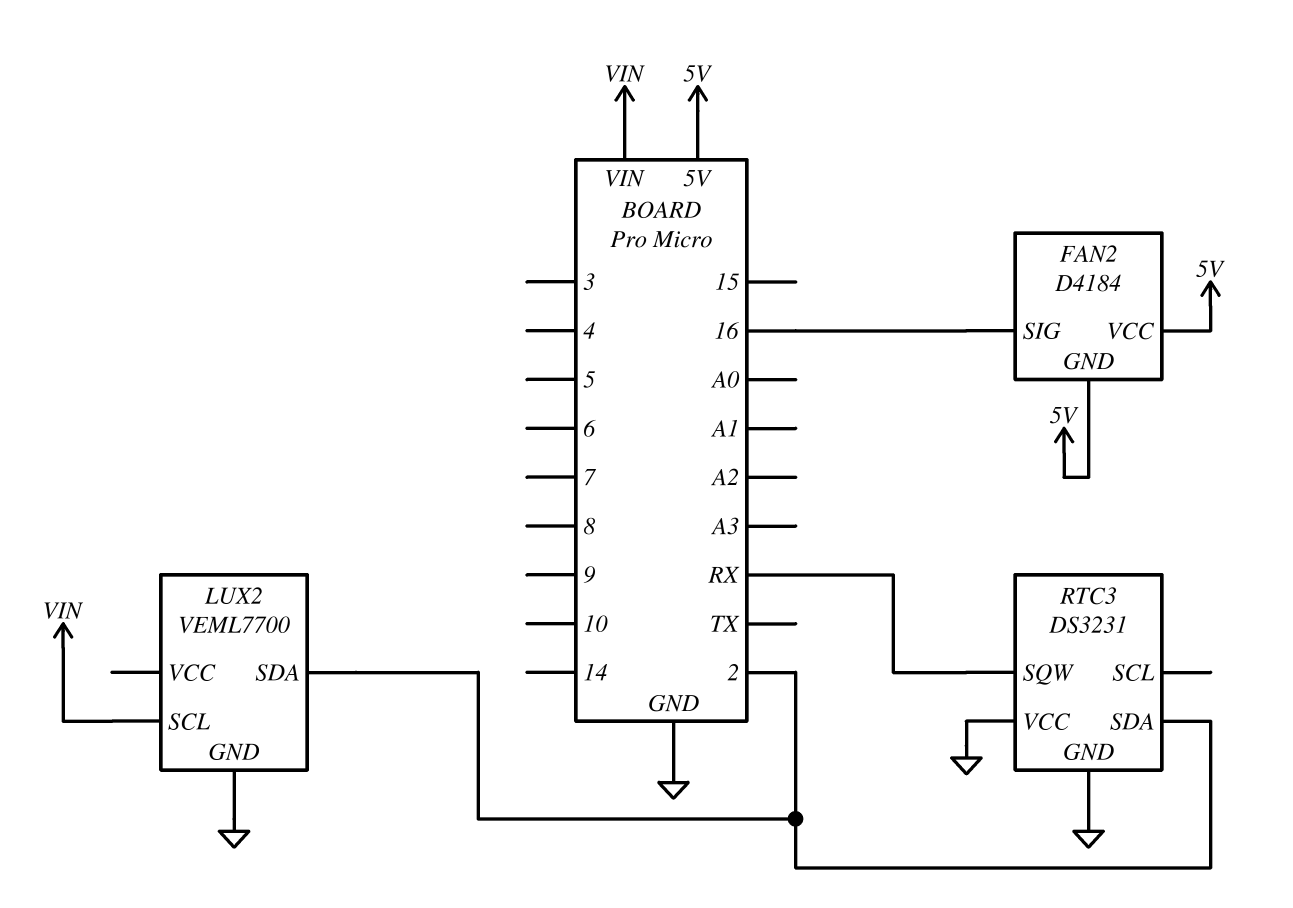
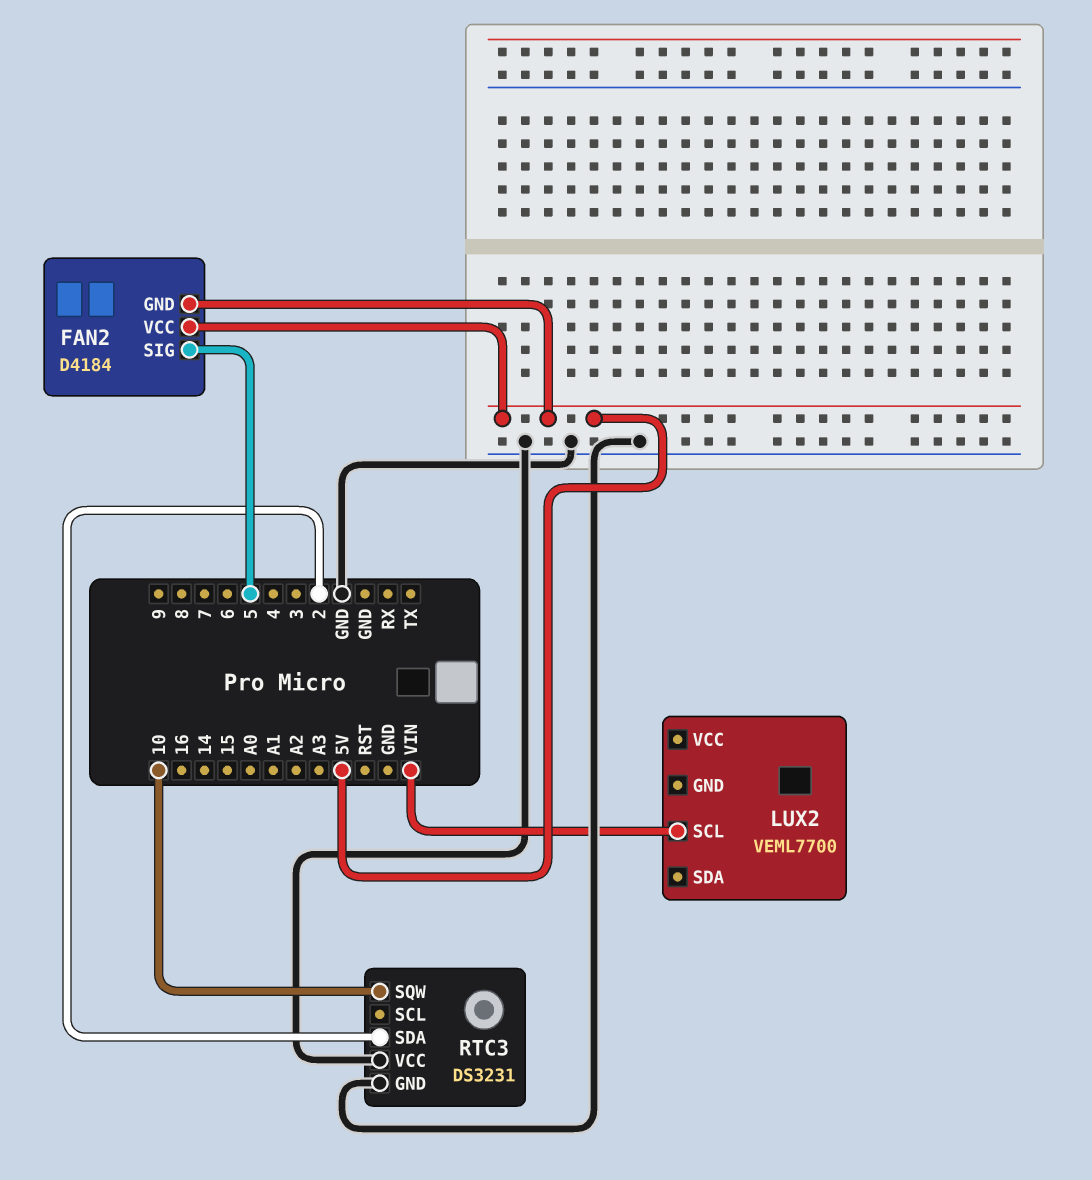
FAN2 pin SIG: 16 -> 5
LUX2 pin GND: GND -> none
LUX2 pin SDA: 2 -> none
RTC3 pin SQW: RX -> 10

